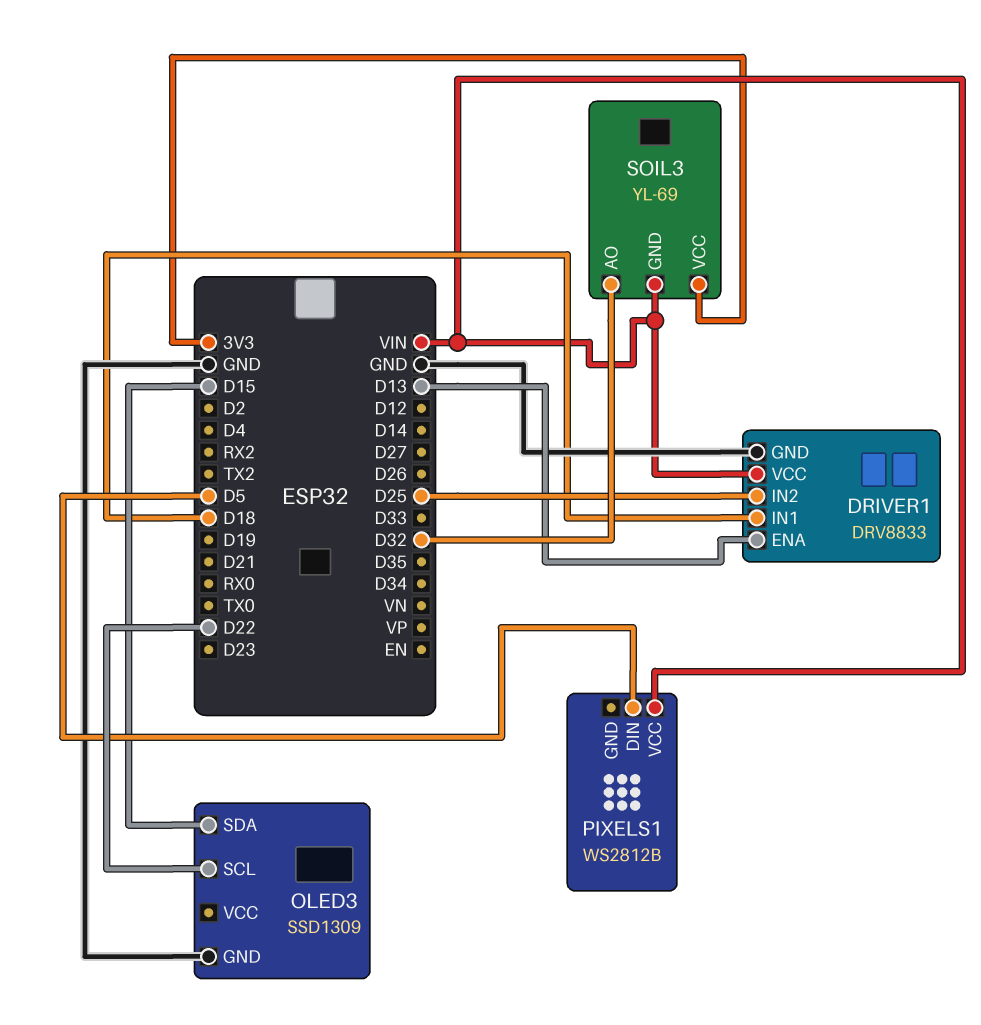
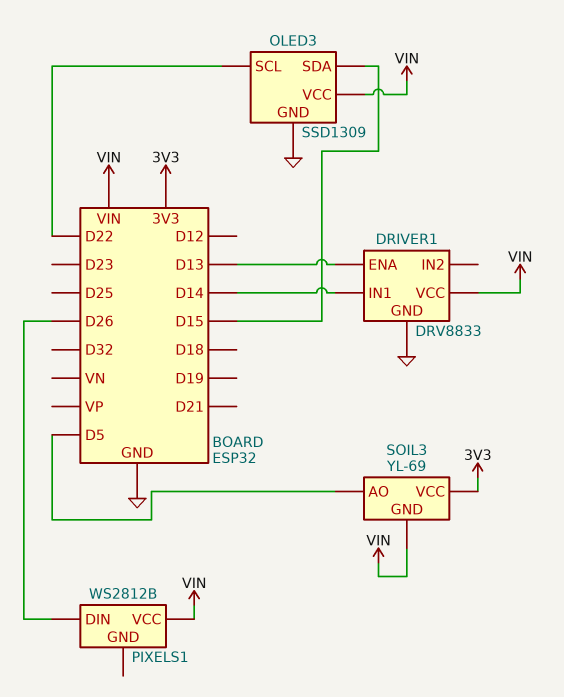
DRIVER1 pin IN1: D18 -> D14
DRIVER1 pin IN2: D25 -> none
OLED3 pin VCC: none -> VIN
PIXELS1 pin DIN: D5 -> D26
SOIL3 pin AO: D32 -> D5

